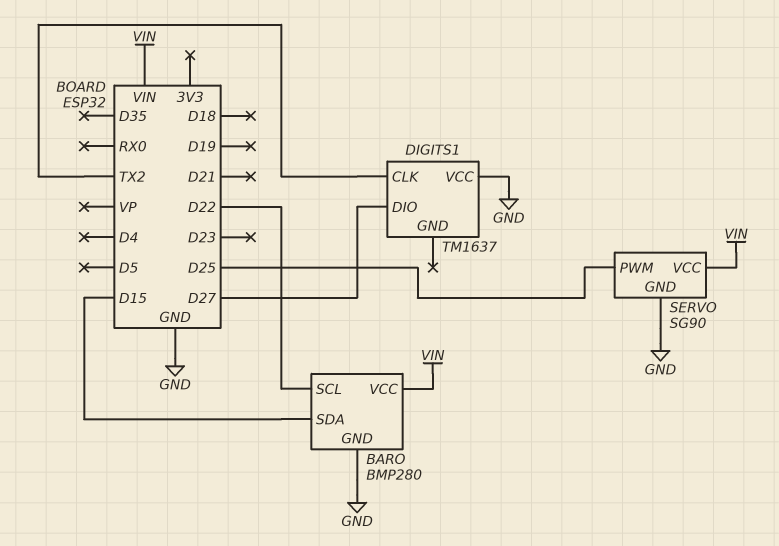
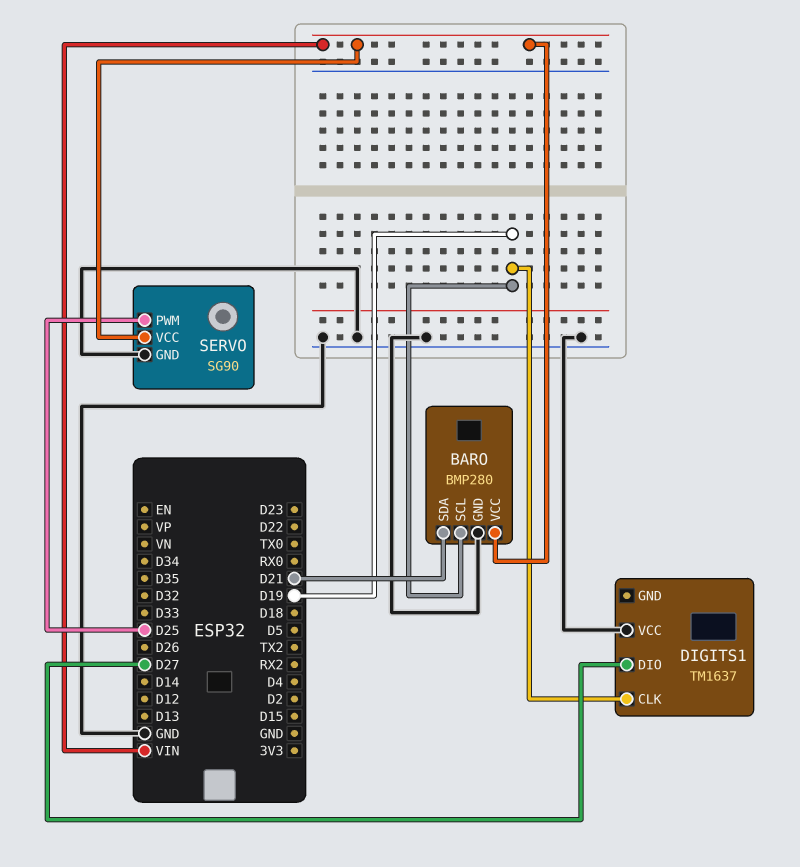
BARO pin SCL: D22 -> D19
BARO pin SDA: D15 -> D21
DIGITS1 pin CLK: TX2 -> D19

